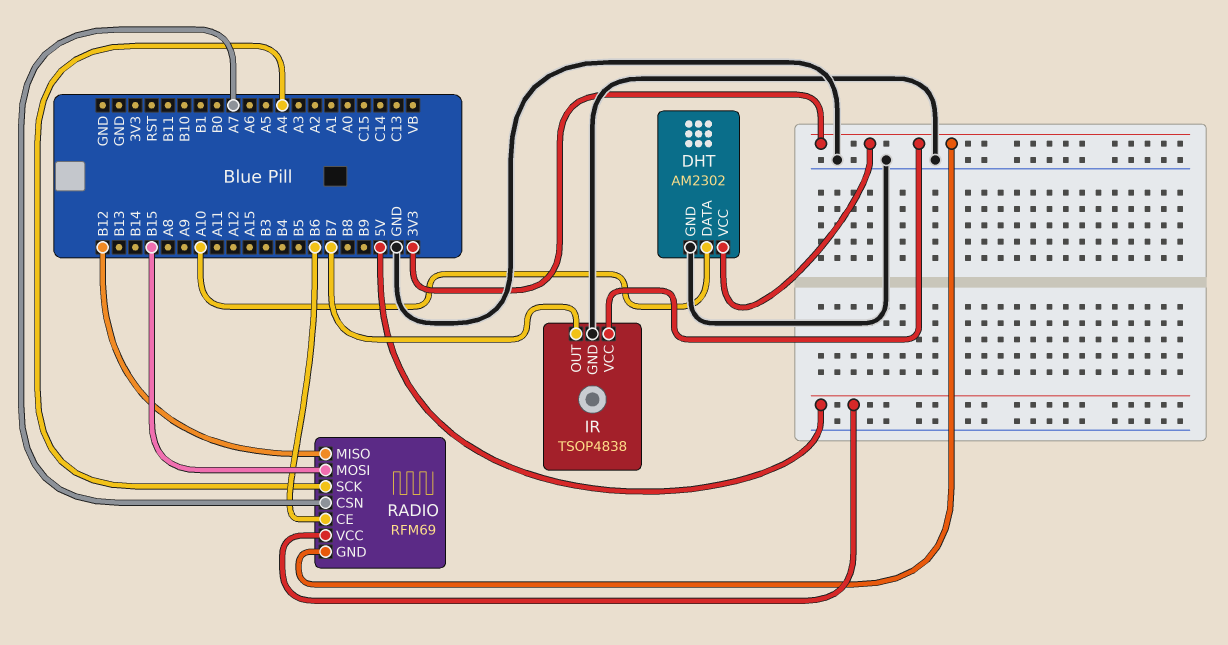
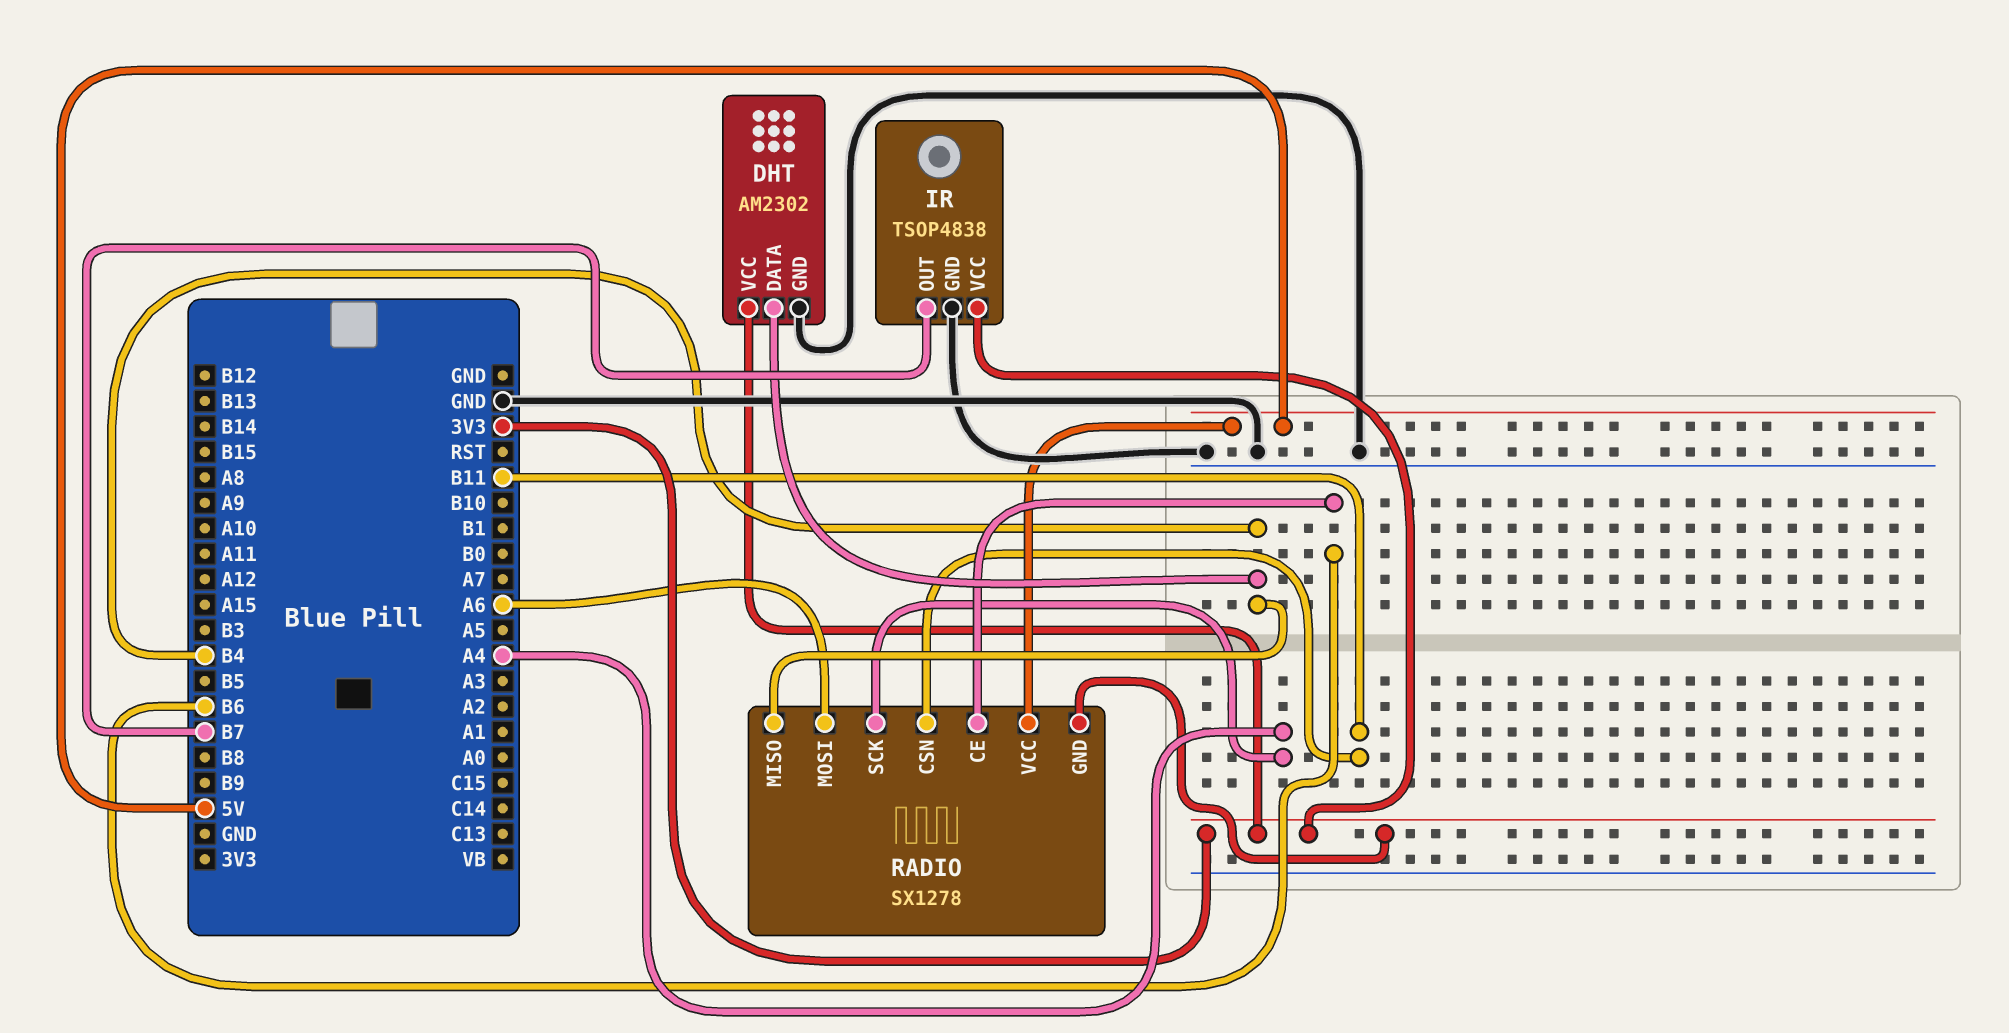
DHT pin DATA: A10 -> B4
RADIO: RFM69 -> SX1278
RADIO pin CSN: A7 -> B11
RADIO pin MISO: B12 -> B4
RADIO pin MOSI: B15 -> A6

